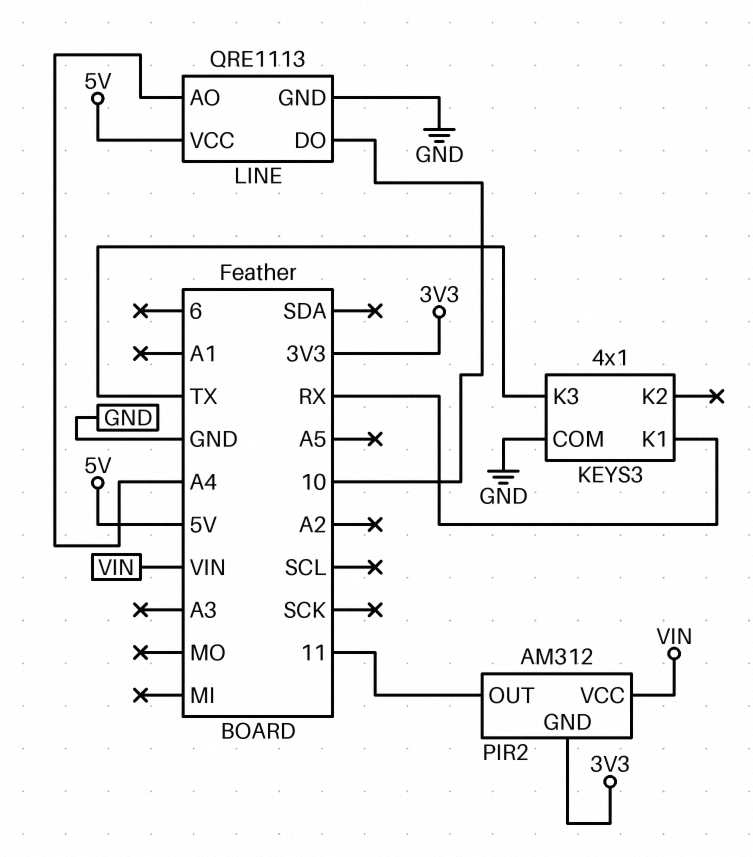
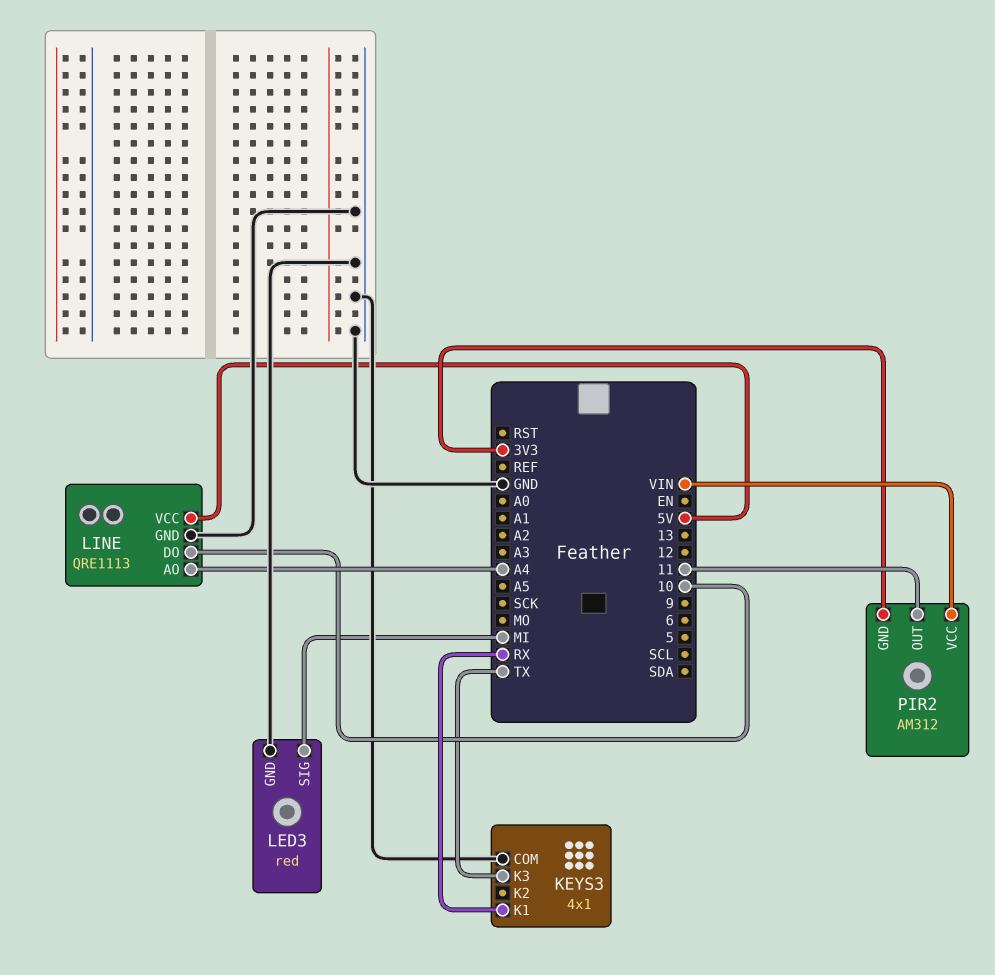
LED3: none -> red
LED3 pin GND: none -> GND
LED3 pin SIG: none -> MI

